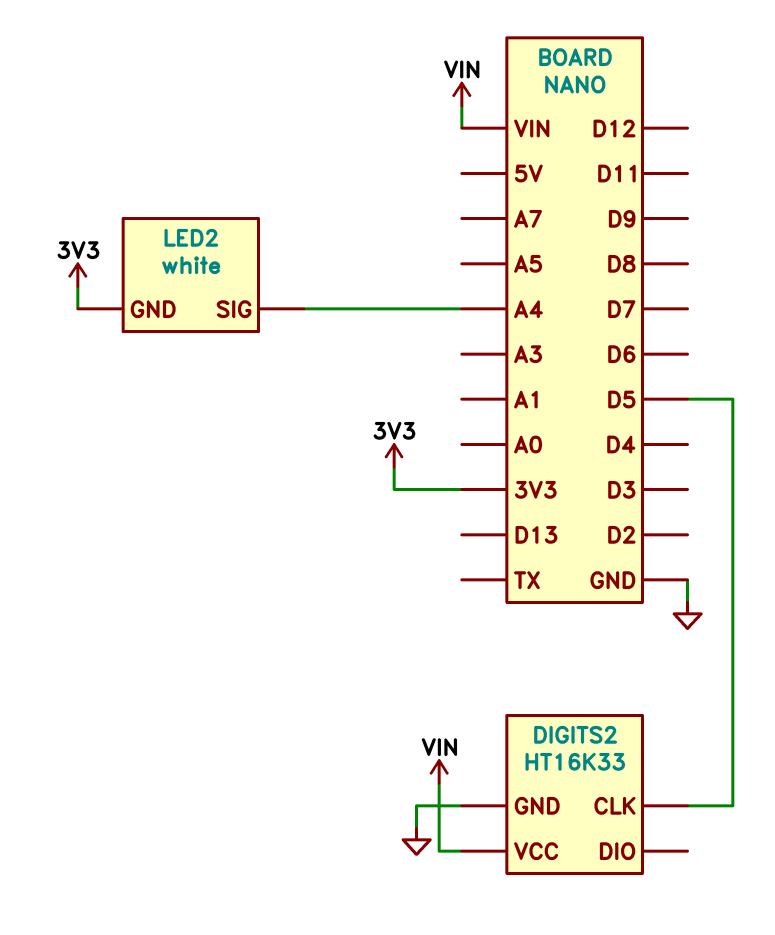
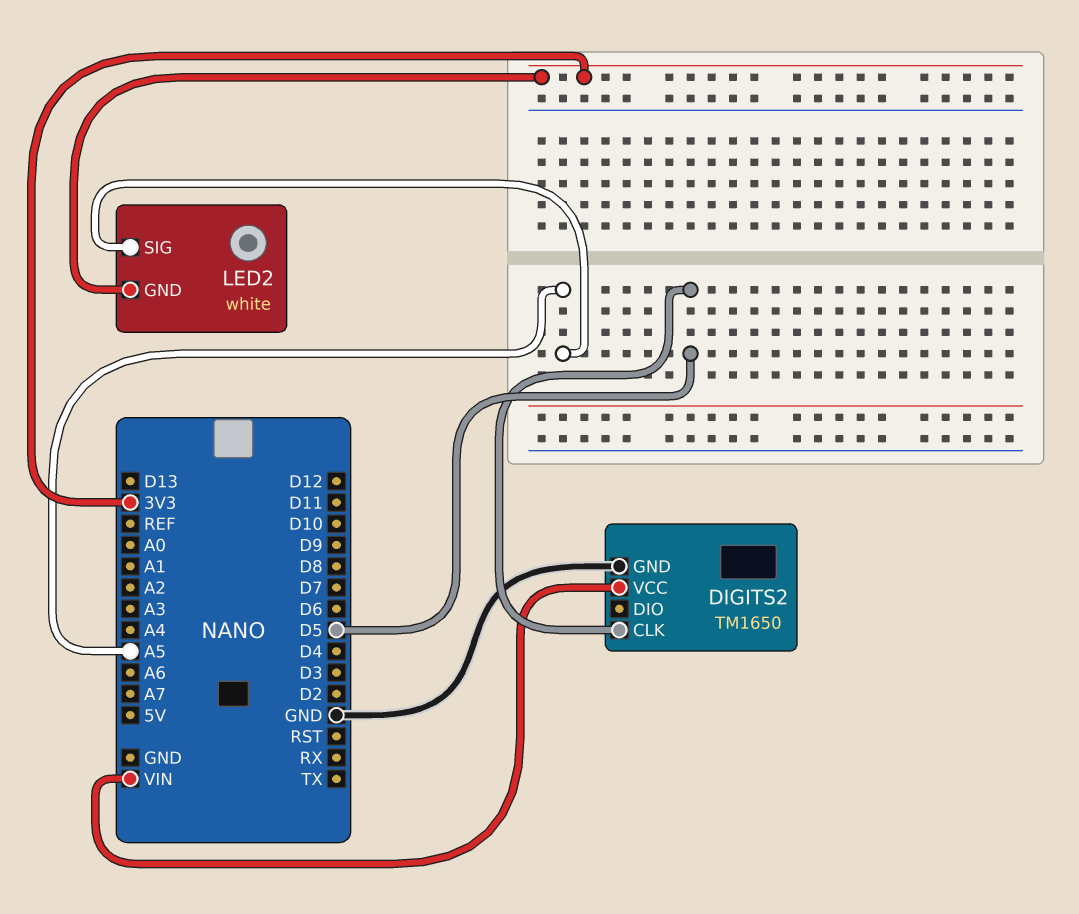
DIGITS2: HT16K33 -> TM1650
LED2 pin SIG: A4 -> A5

